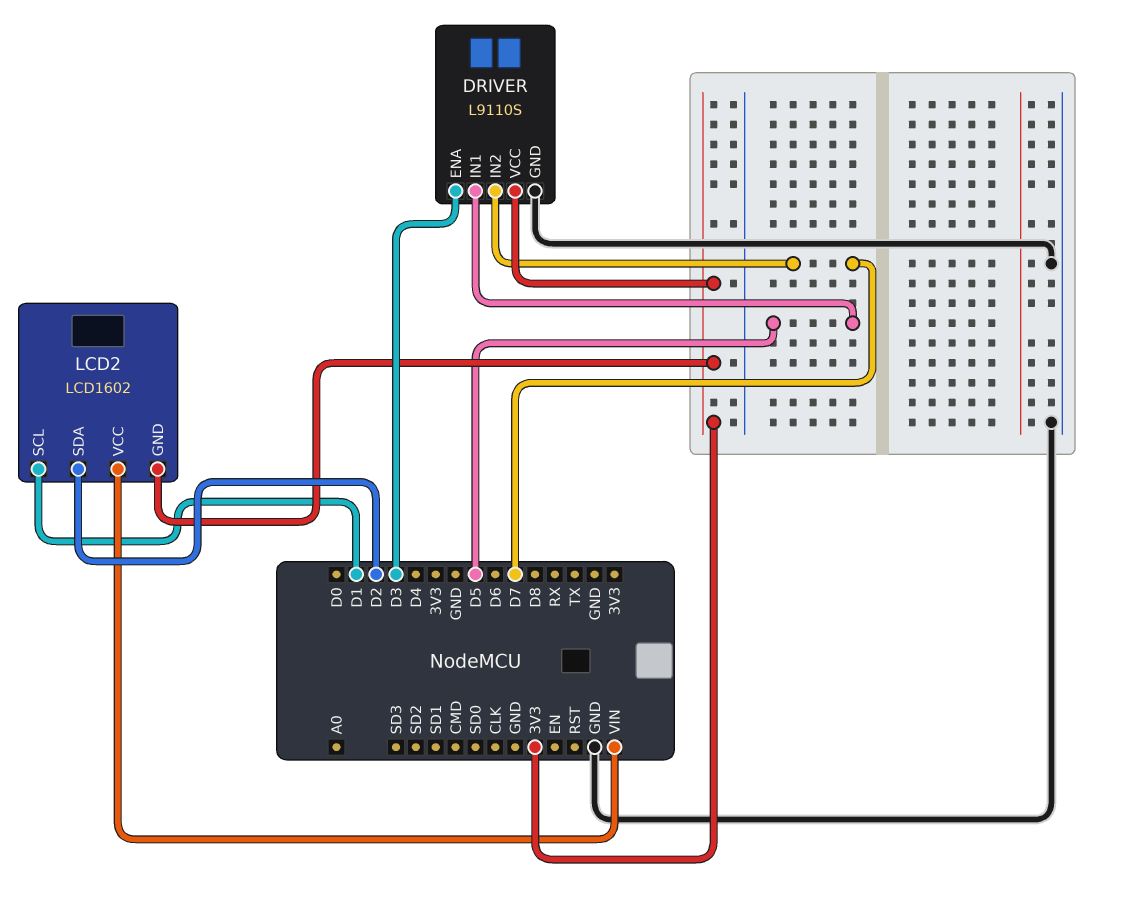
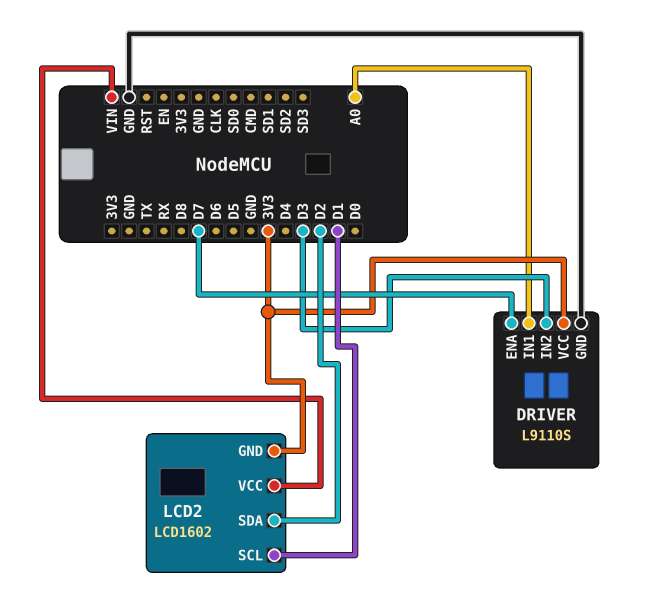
DRIVER pin ENA: D3 -> D7
DRIVER pin IN1: D5 -> A0
DRIVER pin IN2: D7 -> D3

